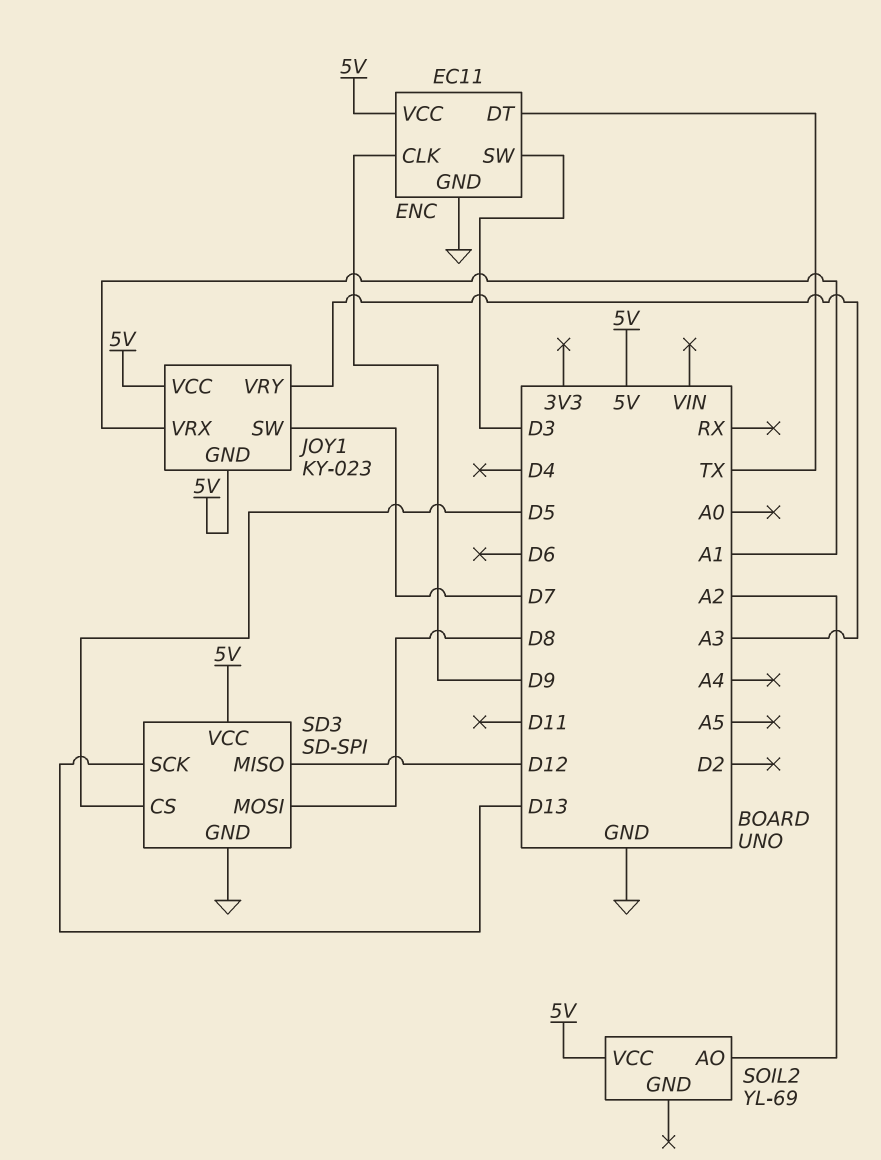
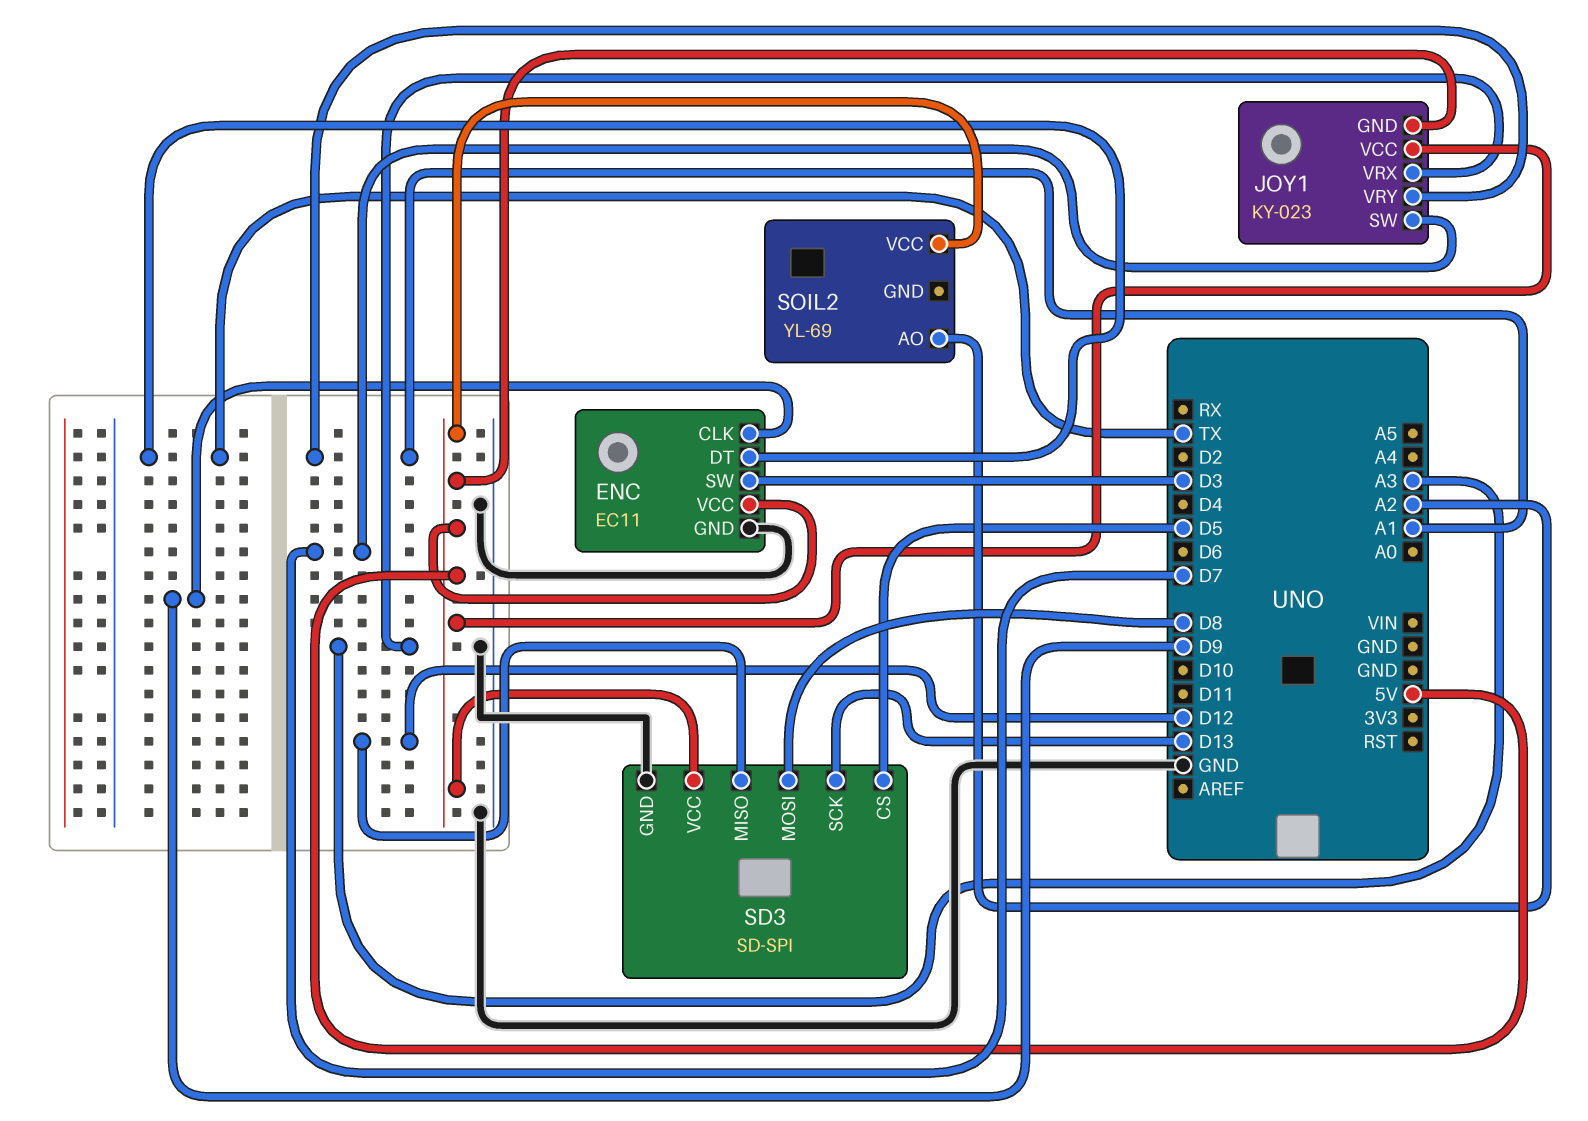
JOY1 pin VRX: A1 -> A3
JOY1 pin VRY: A3 -> A1

